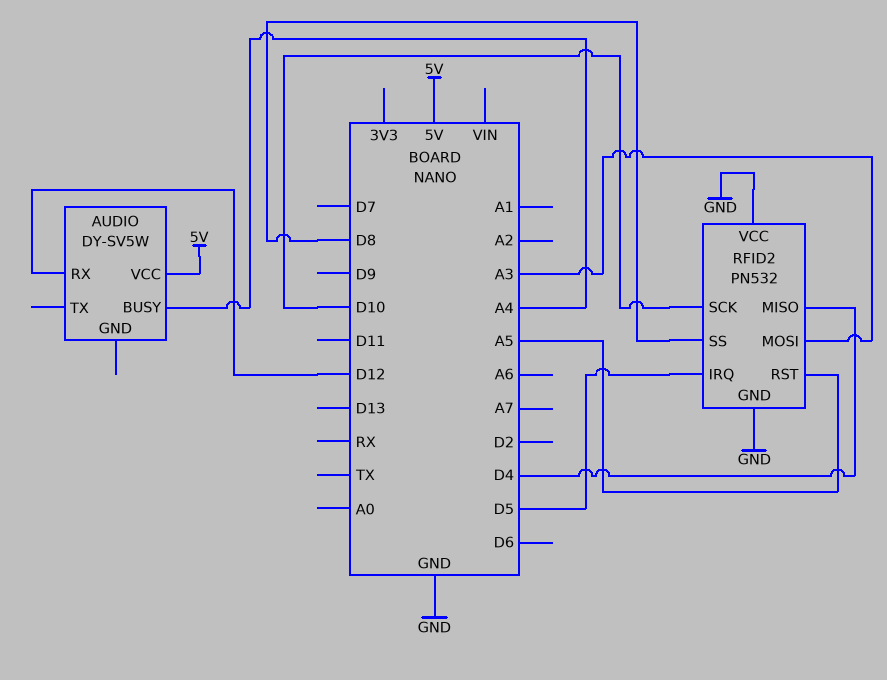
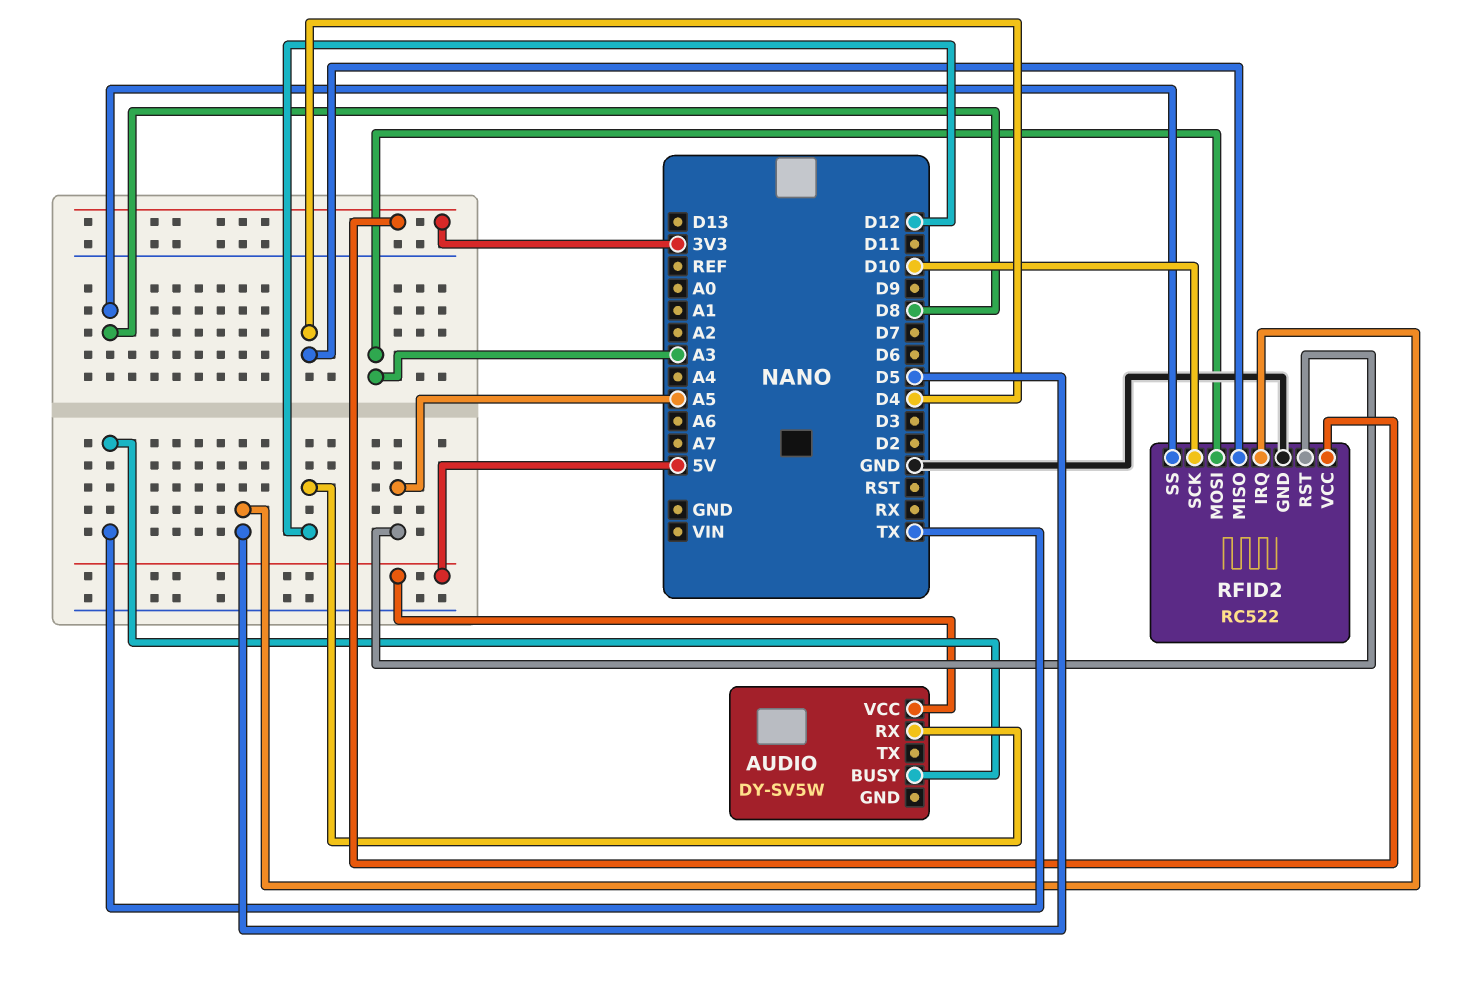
AUDIO pin BUSY: A4 -> TX
RFID2: PN532 -> RC522
RFID2 pin VCC: GND -> 3V3

